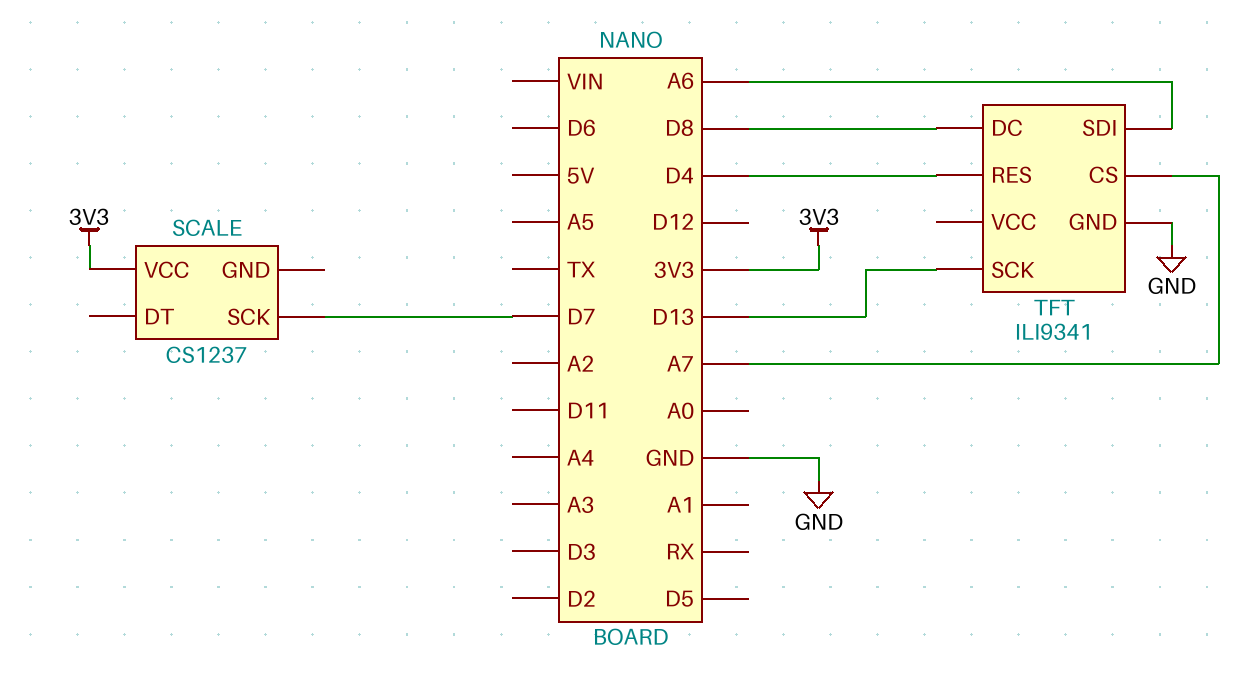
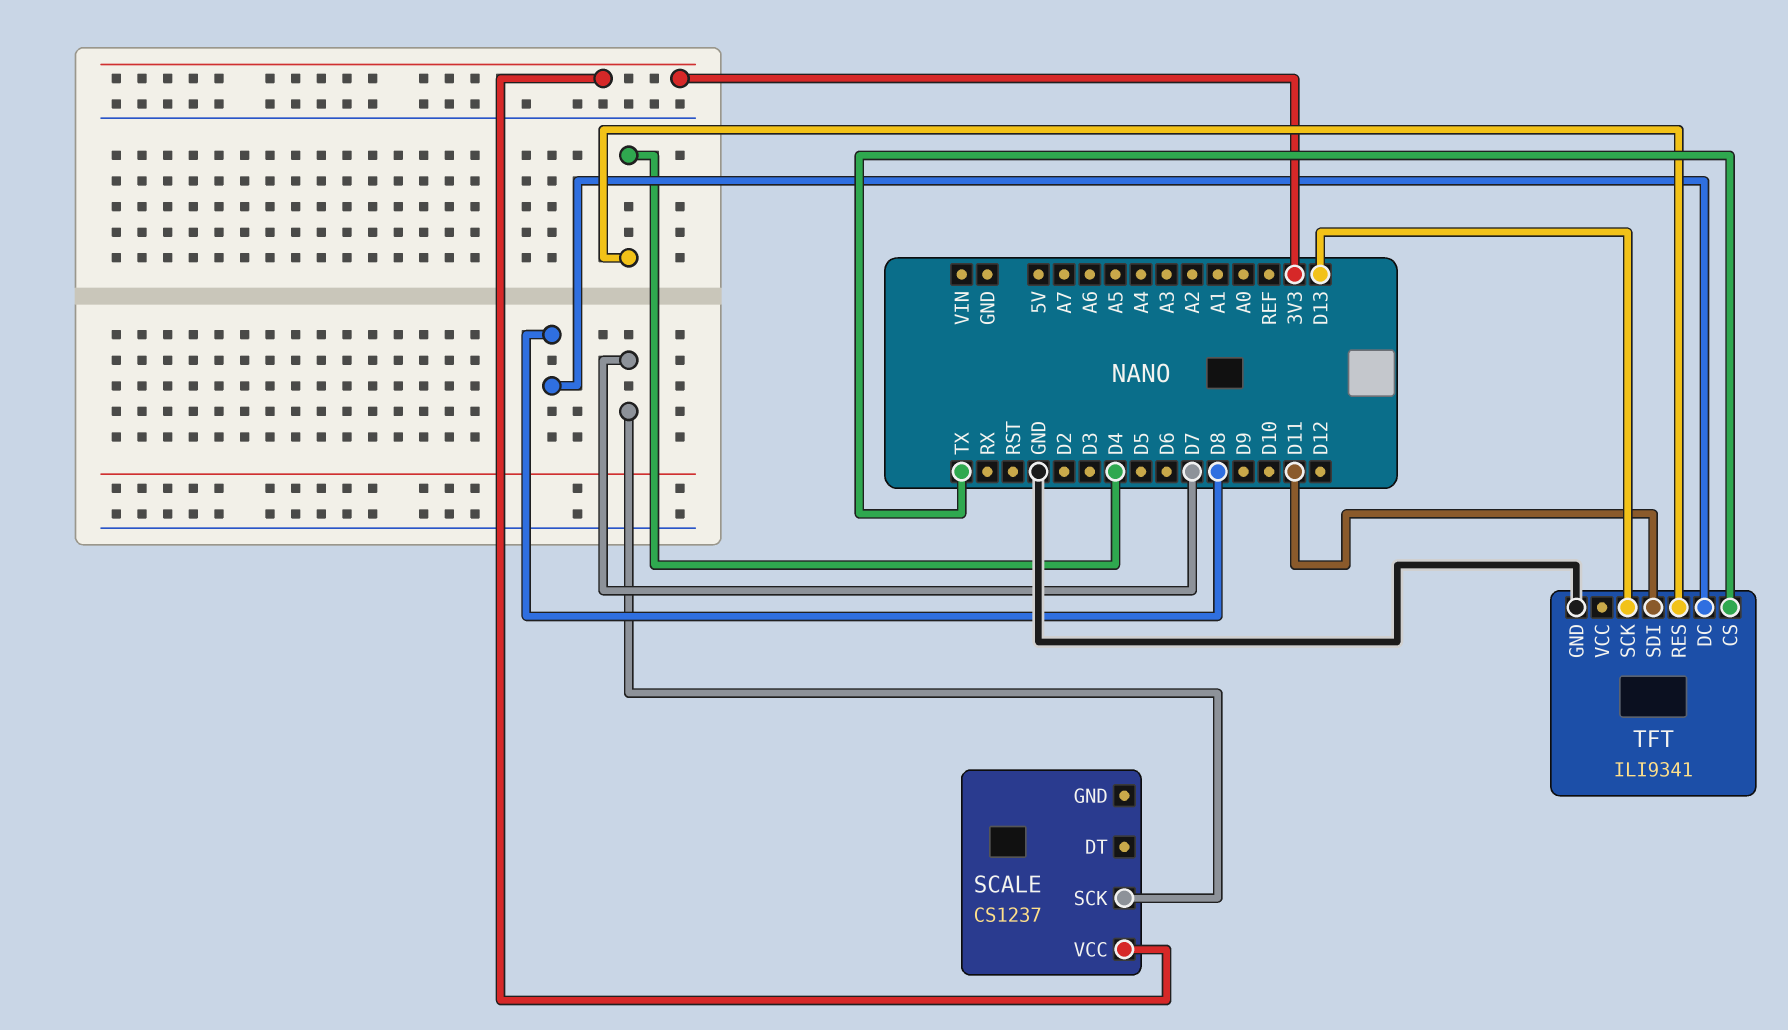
TFT pin CS: A7 -> TX
TFT pin SDI: A6 -> D11

